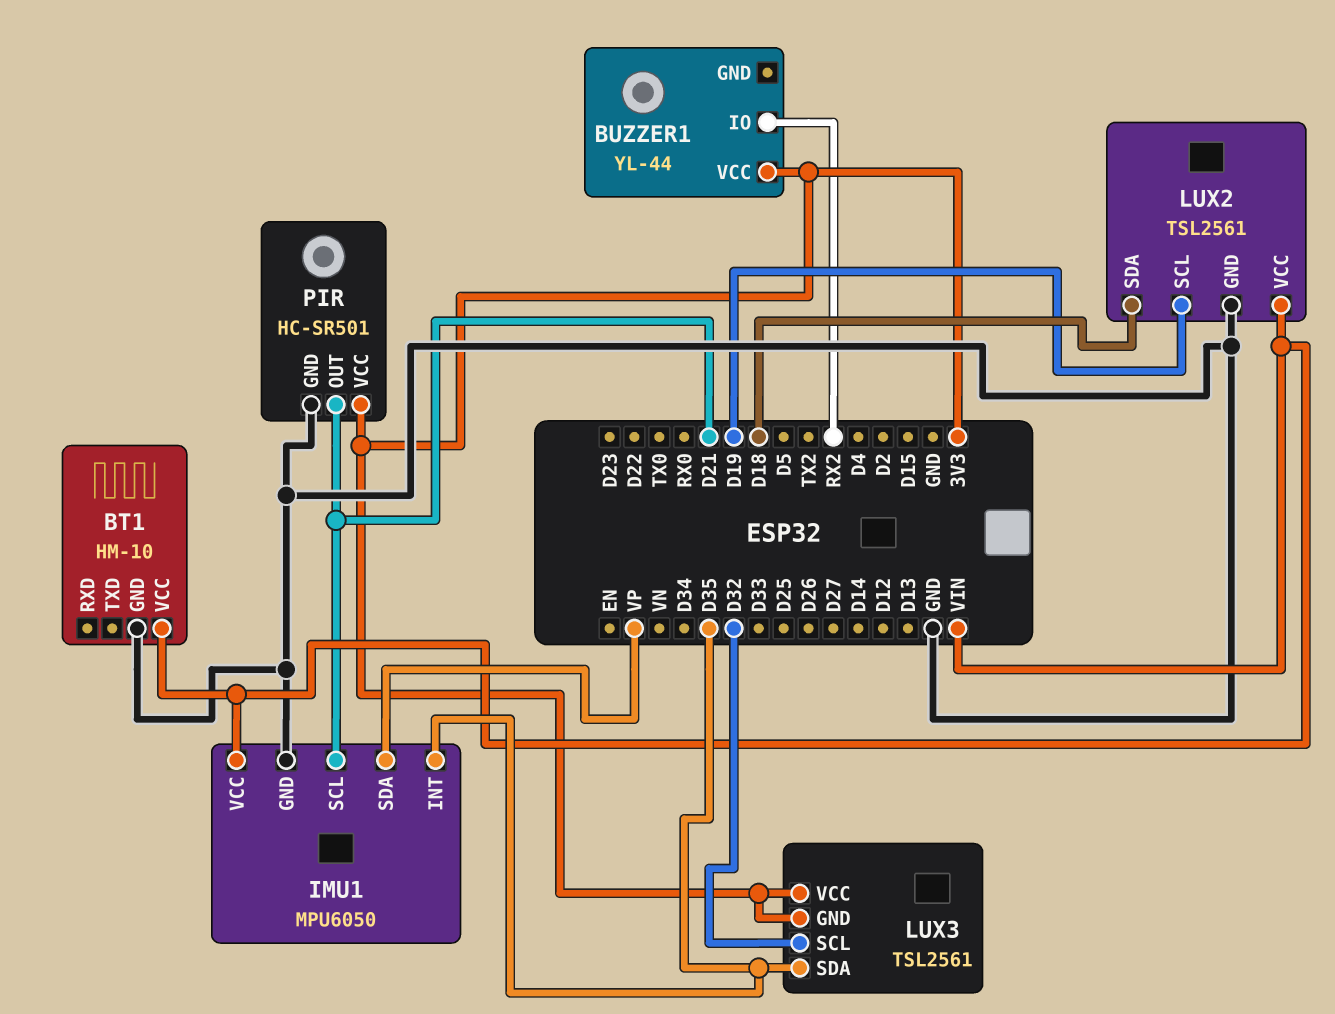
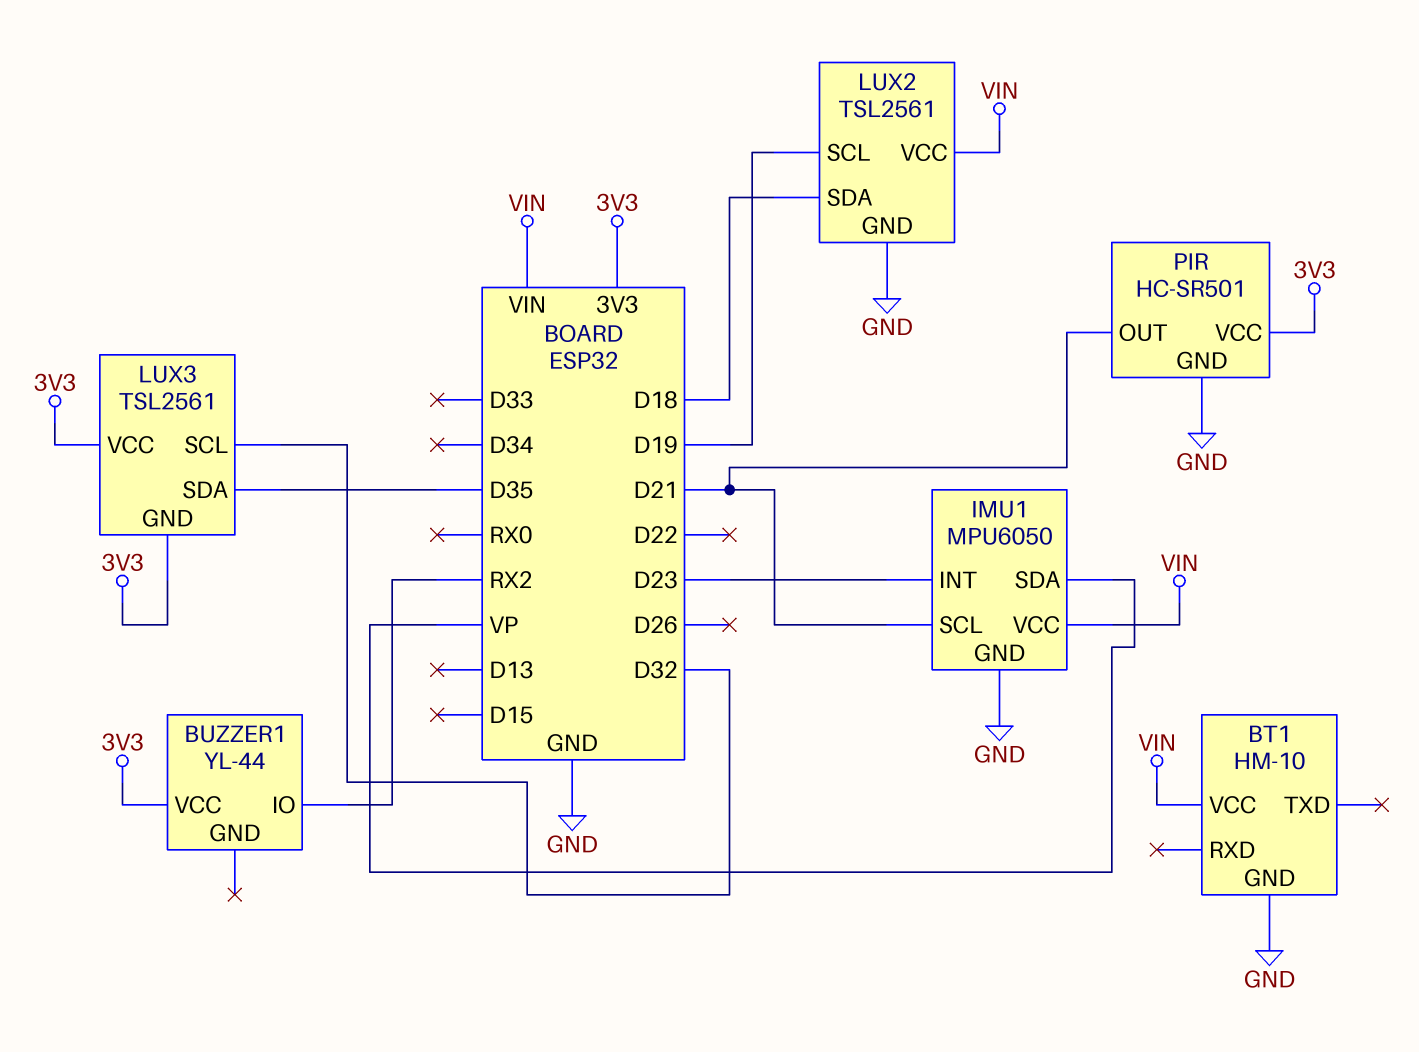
IMU1 pin INT: D35 -> D23

